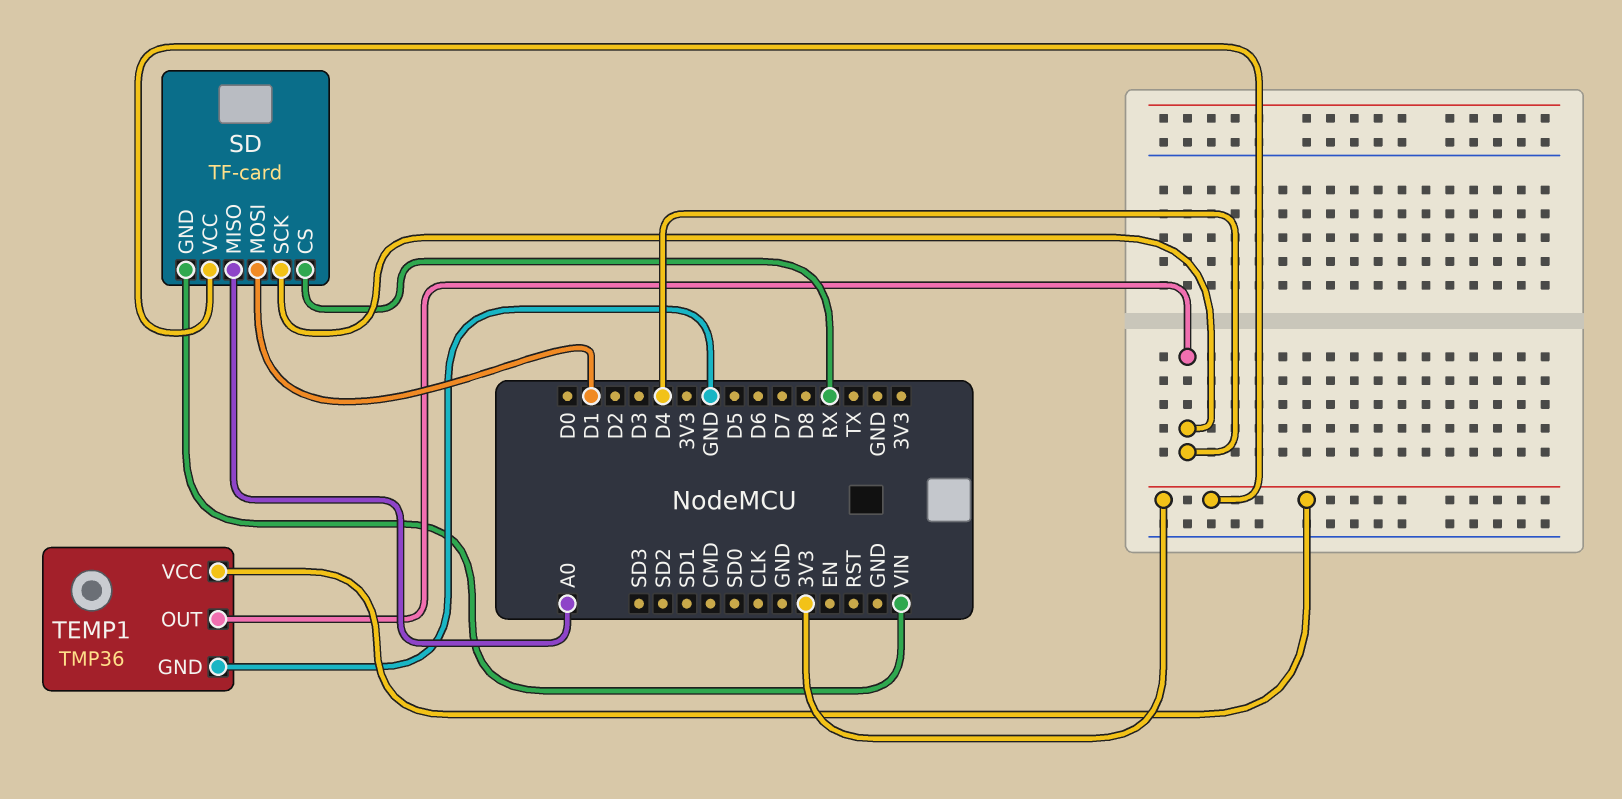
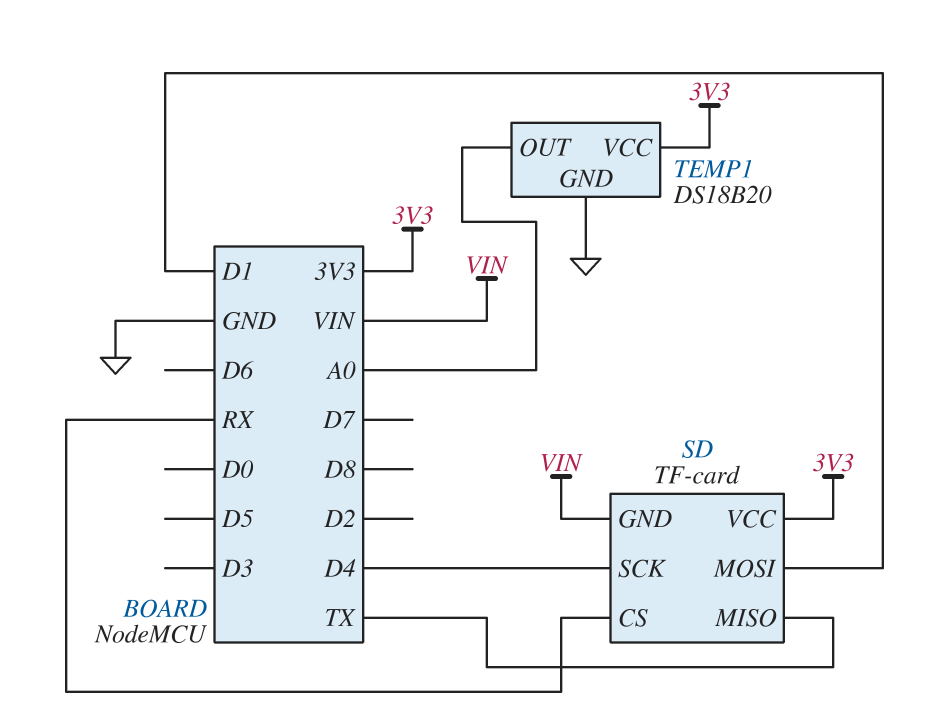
SD pin MISO: A0 -> TX
TEMP1: TMP36 -> DS18B20
TEMP1 pin OUT: D4 -> A0

